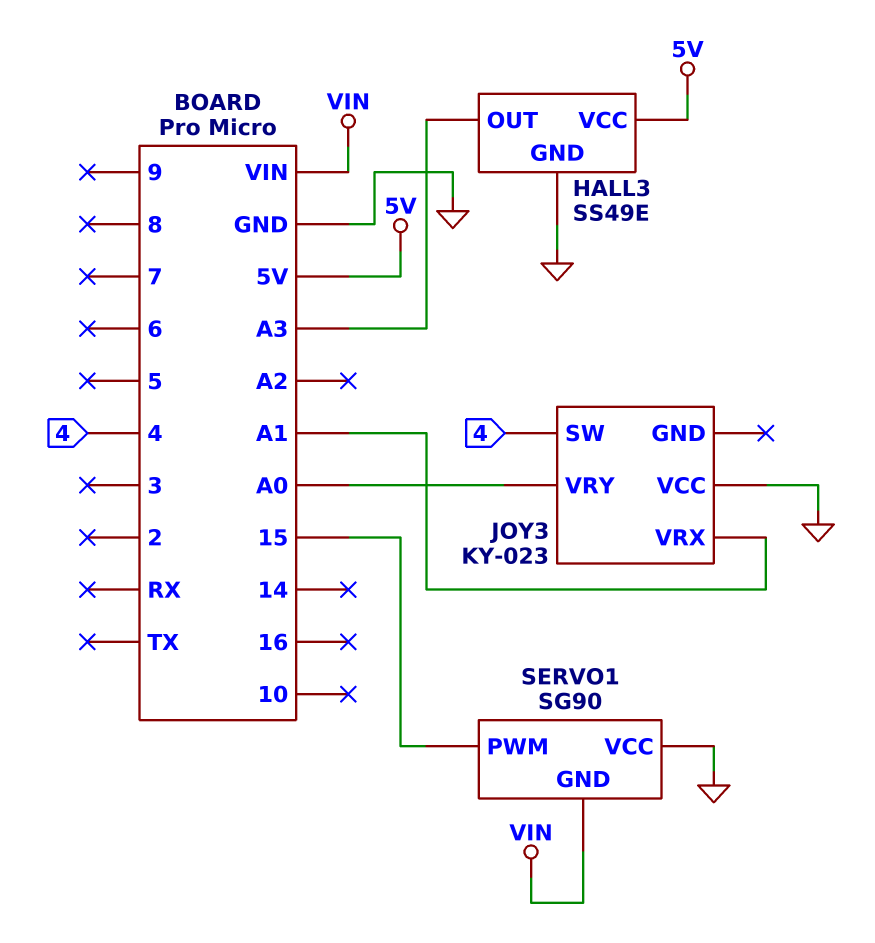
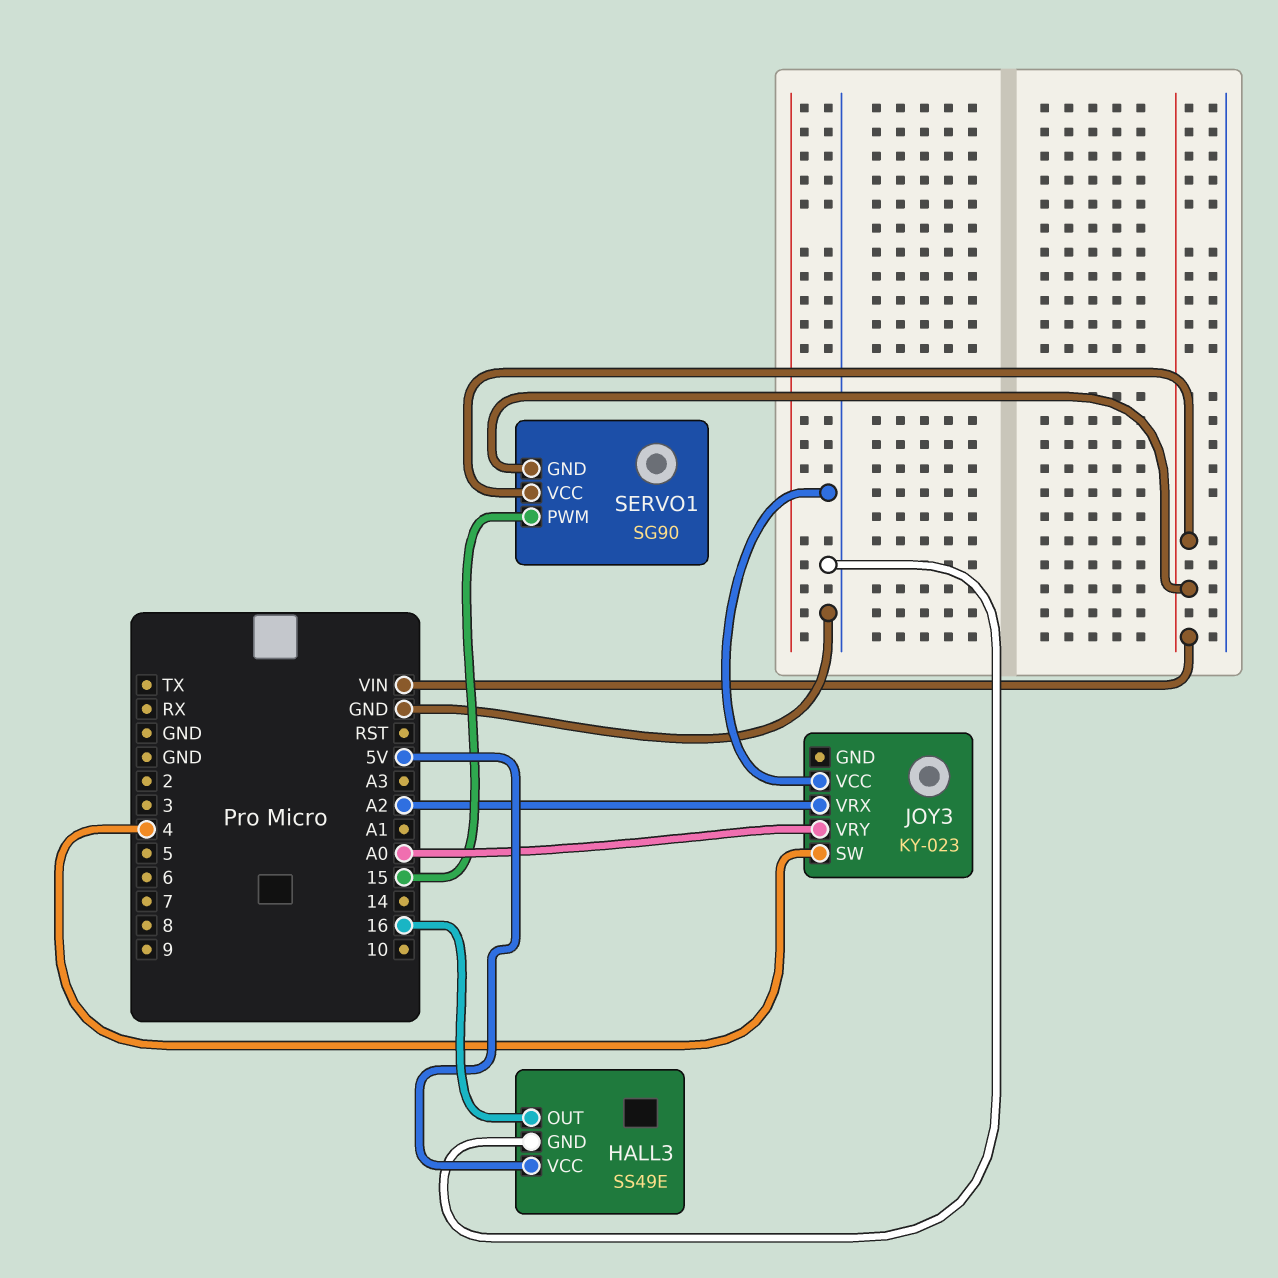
HALL3 pin OUT: A3 -> 16
JOY3 pin VRX: A1 -> A2
SERVO1 pin VCC: GND -> VIN

